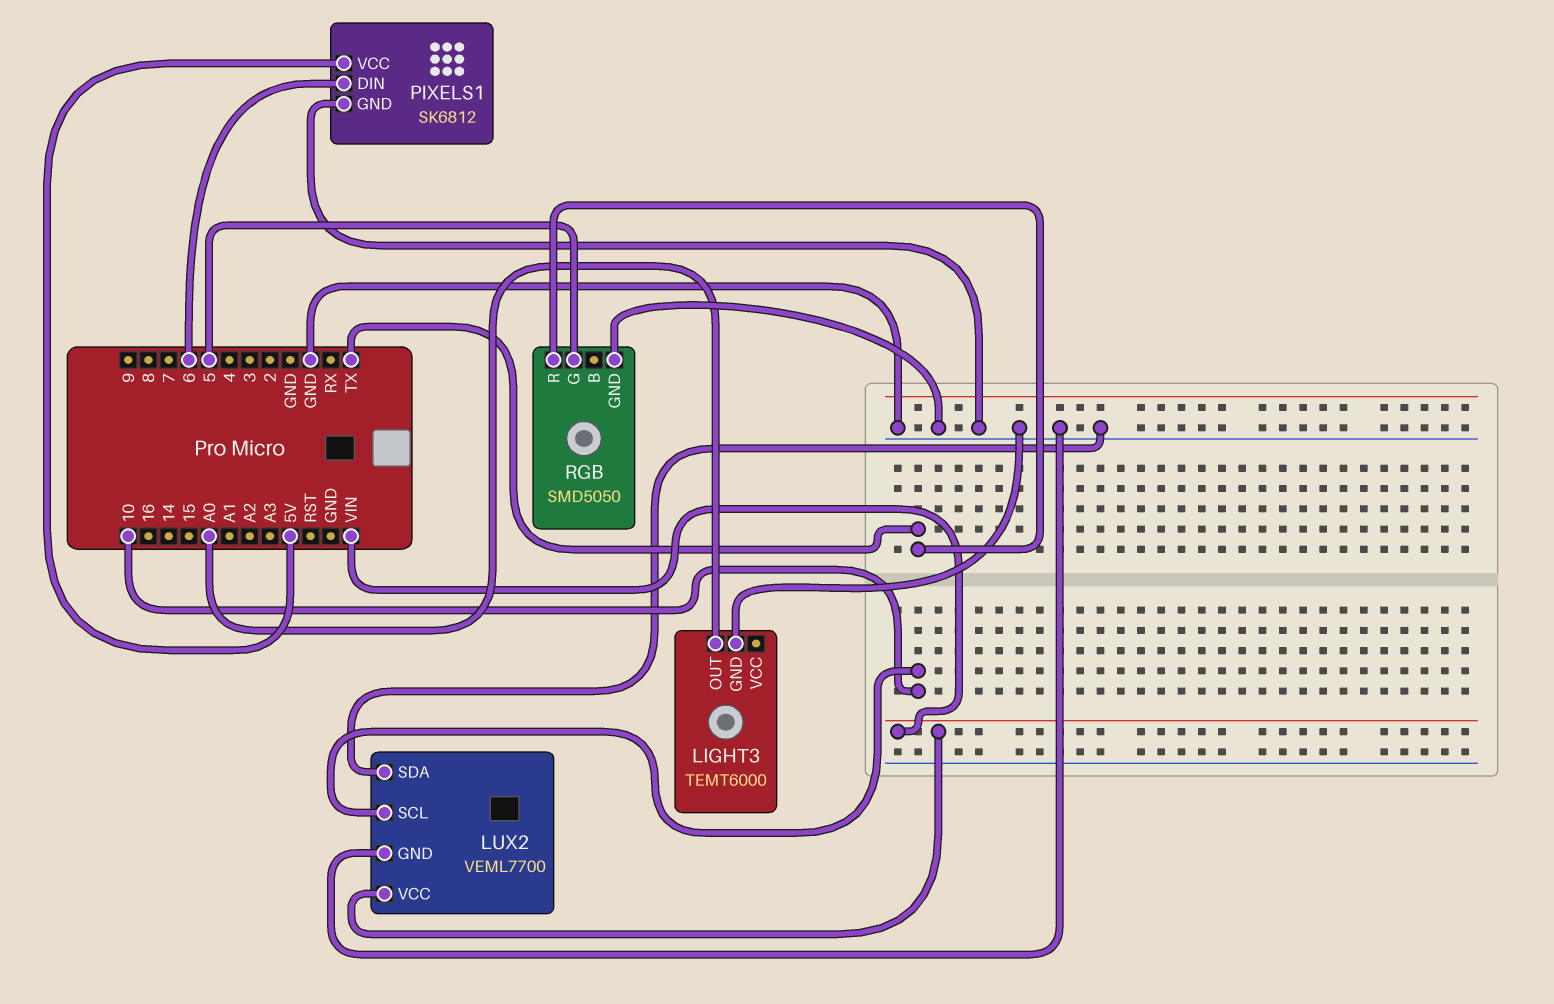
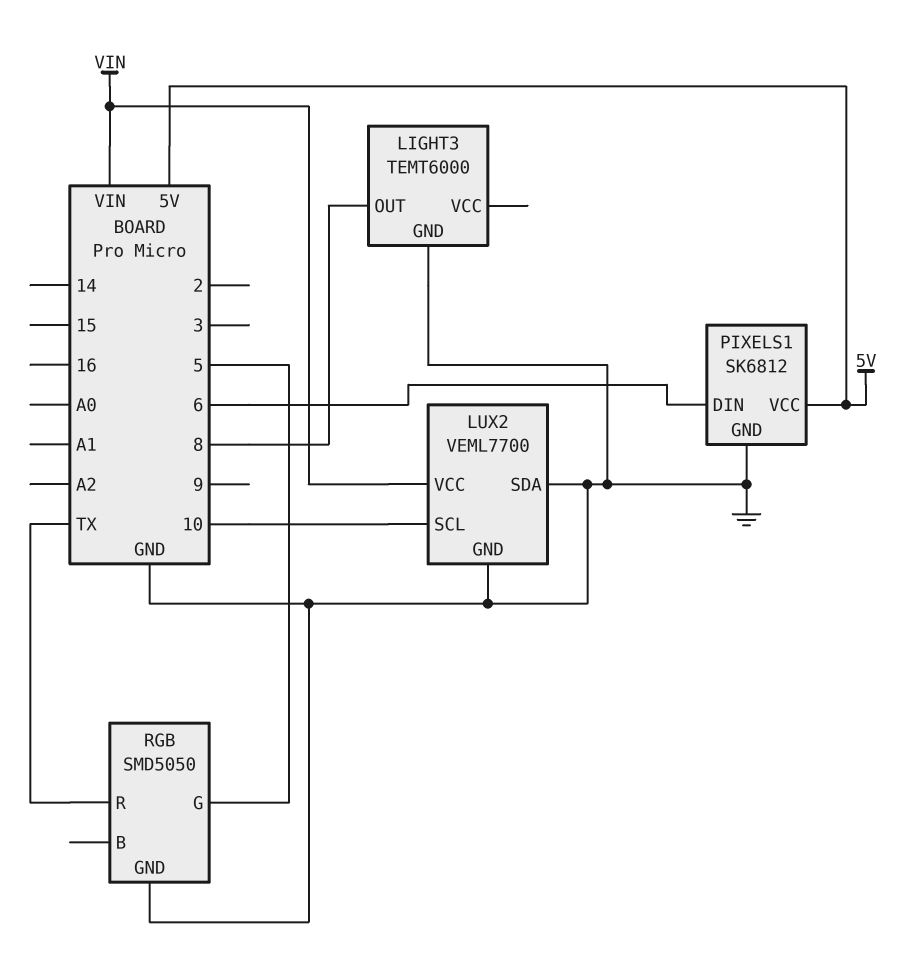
LIGHT3 pin OUT: A0 -> 8

